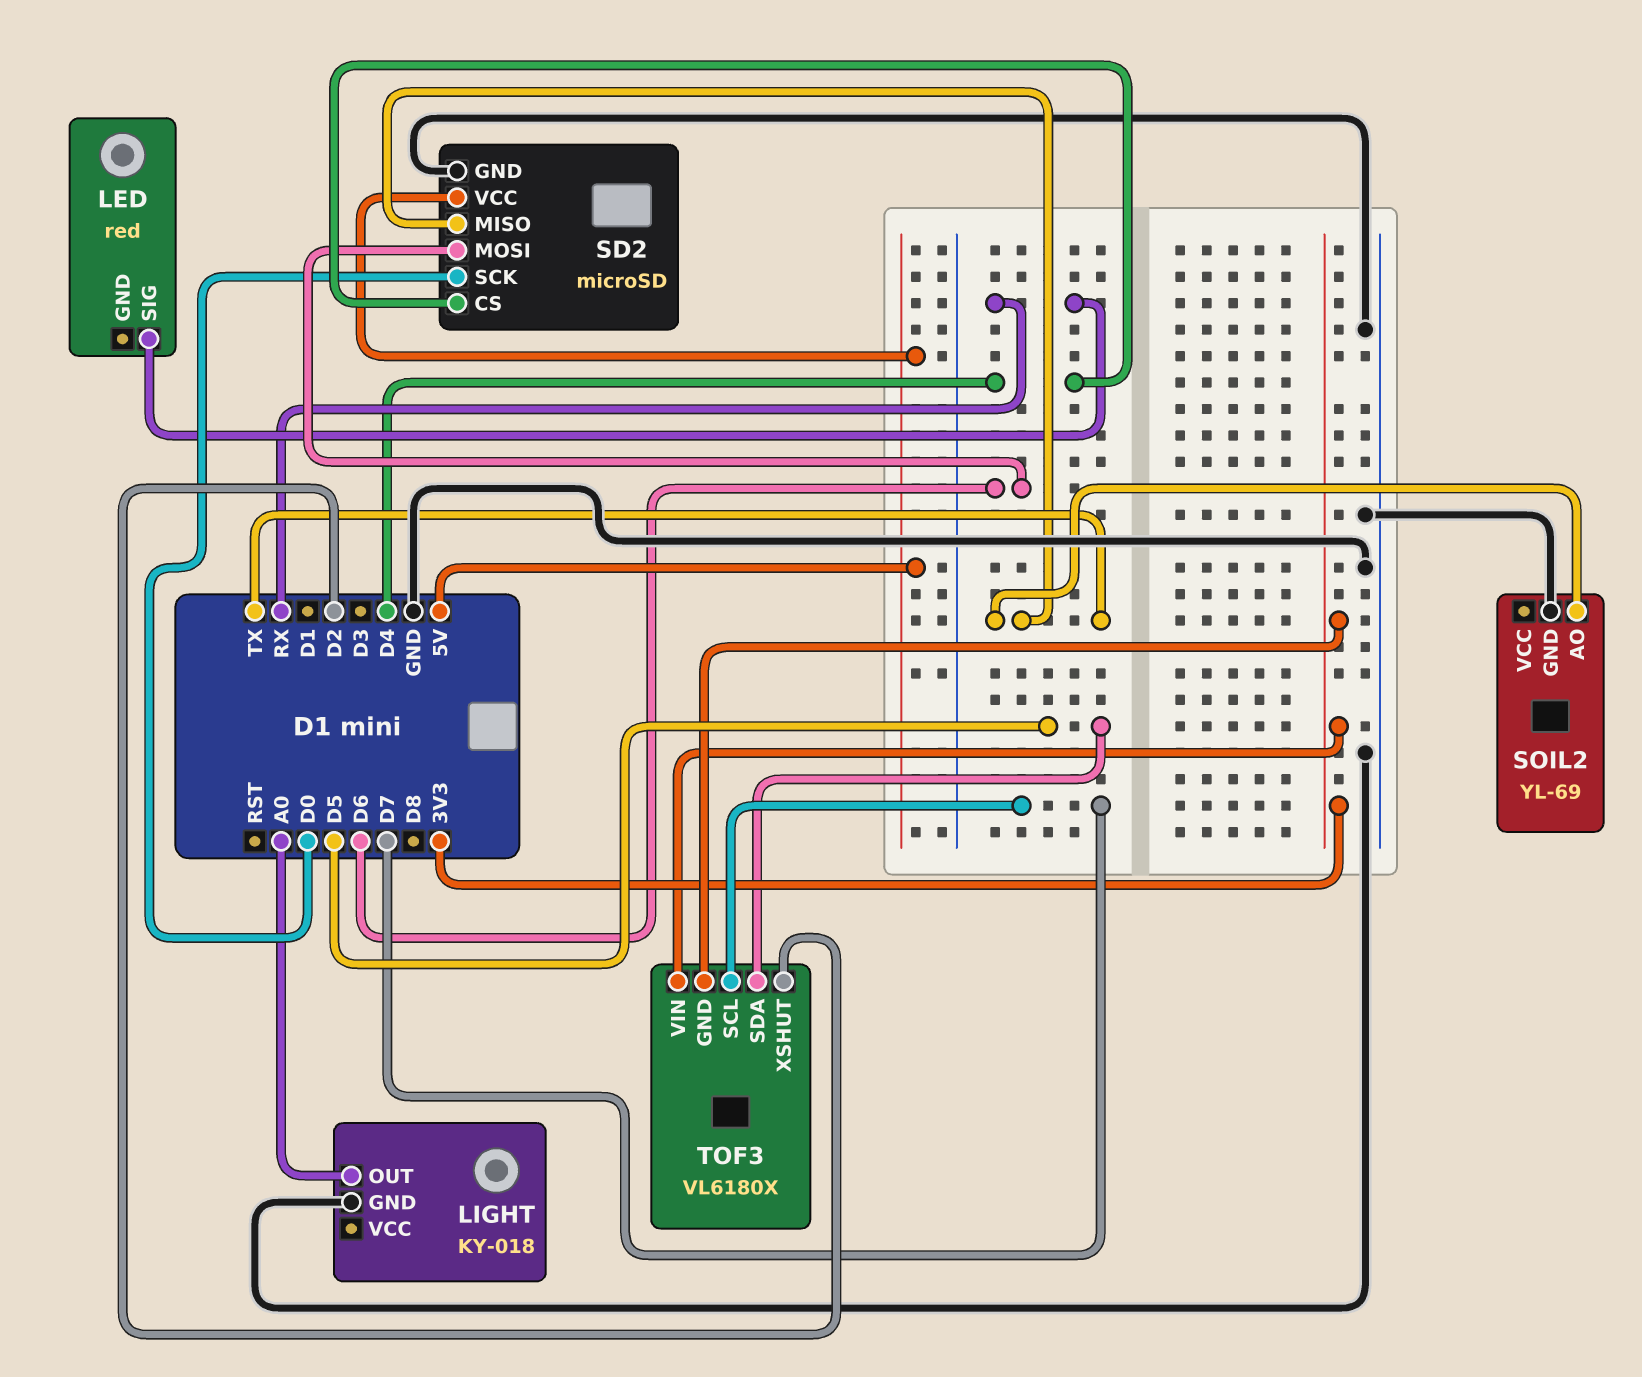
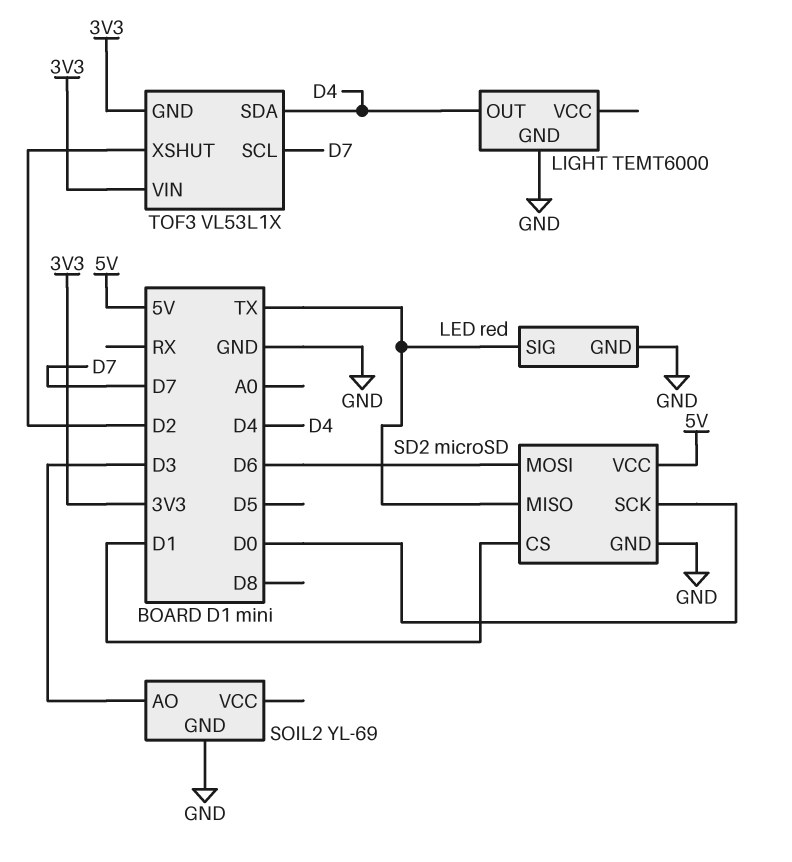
LED pin GND: none -> GND
LED pin SIG: RX -> TX
LIGHT: KY-018 -> TEMT6000
LIGHT pin OUT: A0 -> D4
SD2 pin CS: D4 -> D1
SOIL2 pin AO: TX -> D3
TOF3: VL6180X -> VL53L1X
TOF3 pin SDA: D5 -> D4

